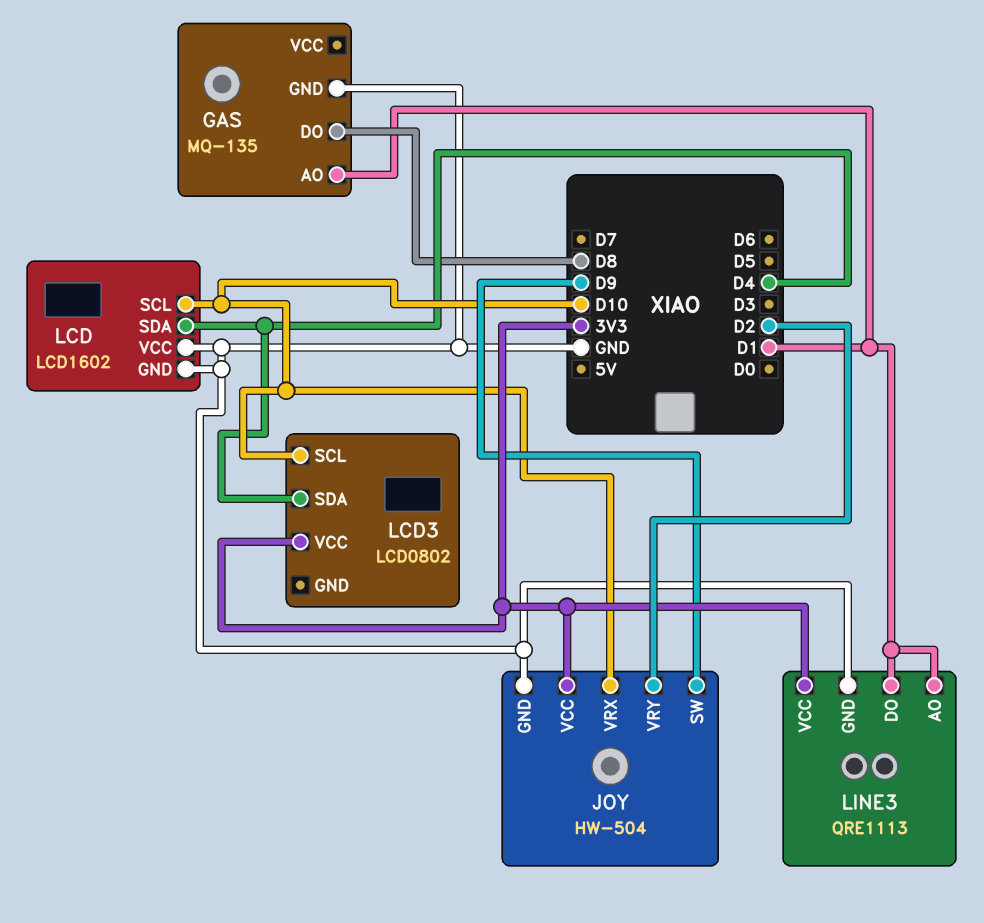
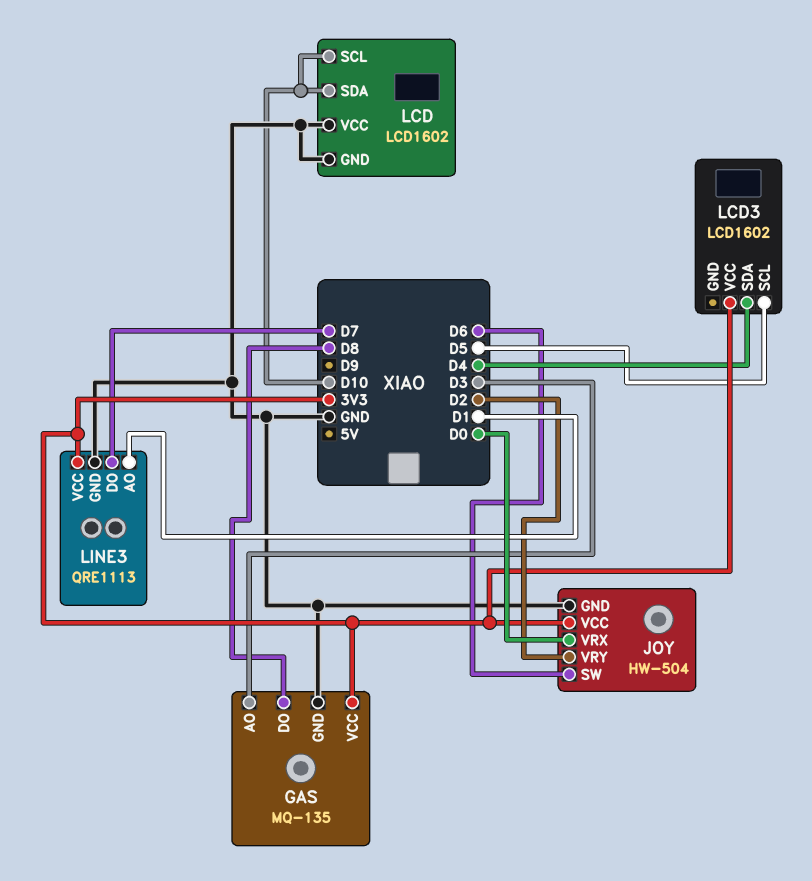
GAS pin AO: D1 -> D3
GAS pin VCC: none -> 3V3
JOY pin SW: D9 -> D6
JOY pin VRX: D10 -> D0
LCD pin SDA: D4 -> D10
LCD3: LCD0802 -> LCD1602
LCD3 pin SCL: D10 -> D5
LINE3 pin DO: D1 -> D7

